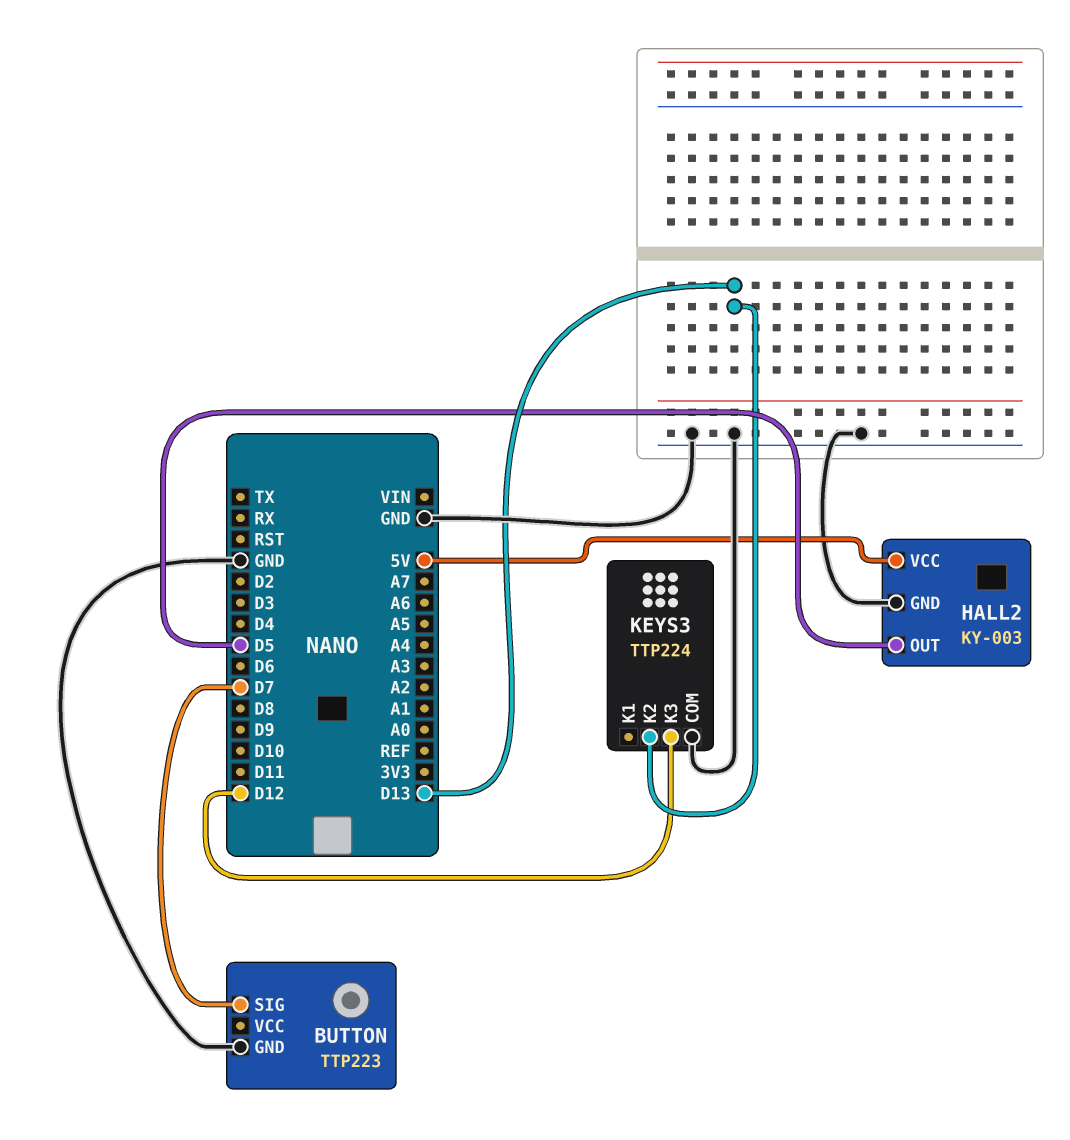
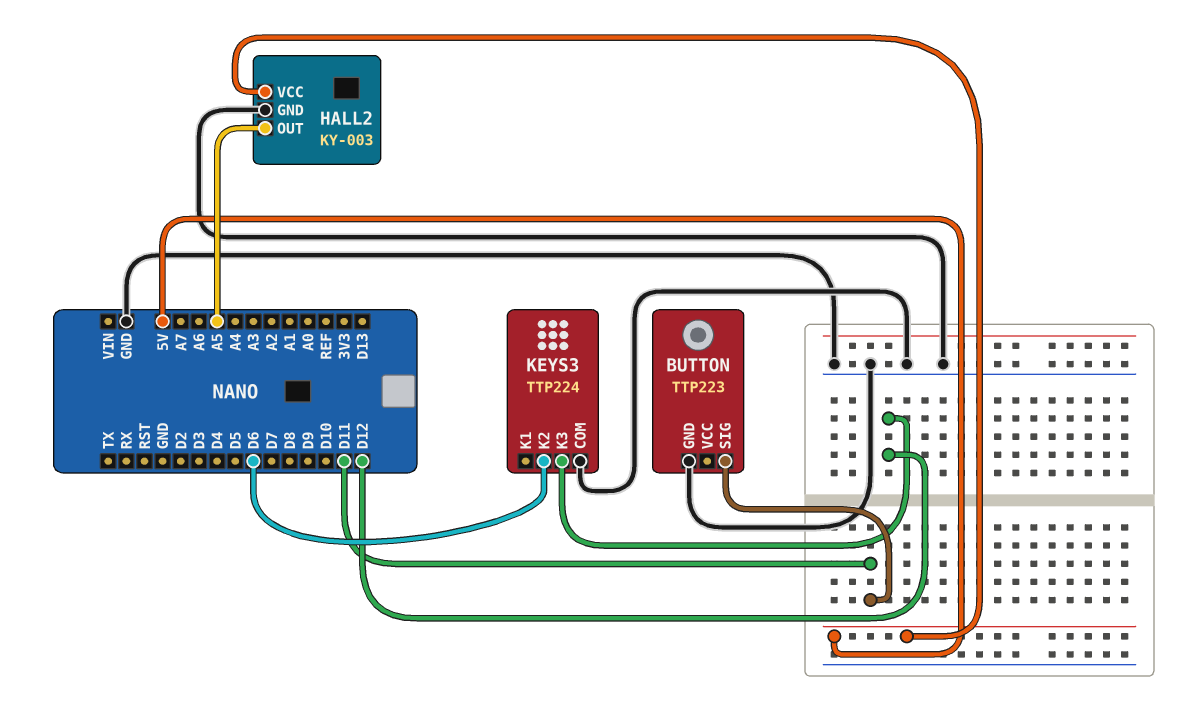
BUTTON pin SIG: D7 -> D11
HALL2 pin OUT: D5 -> A5
KEYS3 pin K2: D13 -> D6

